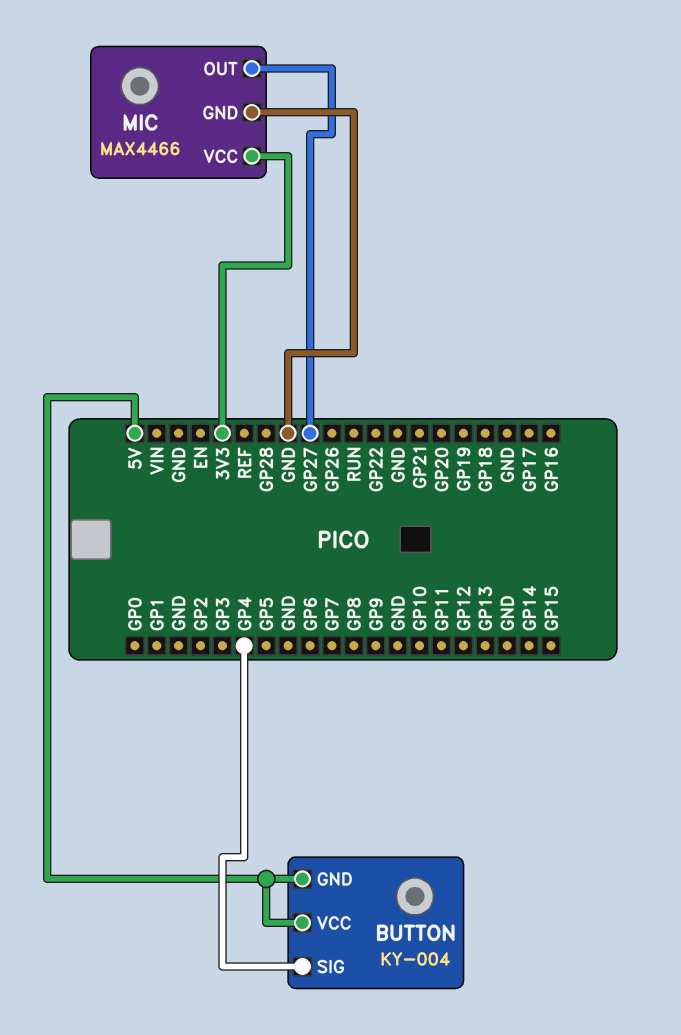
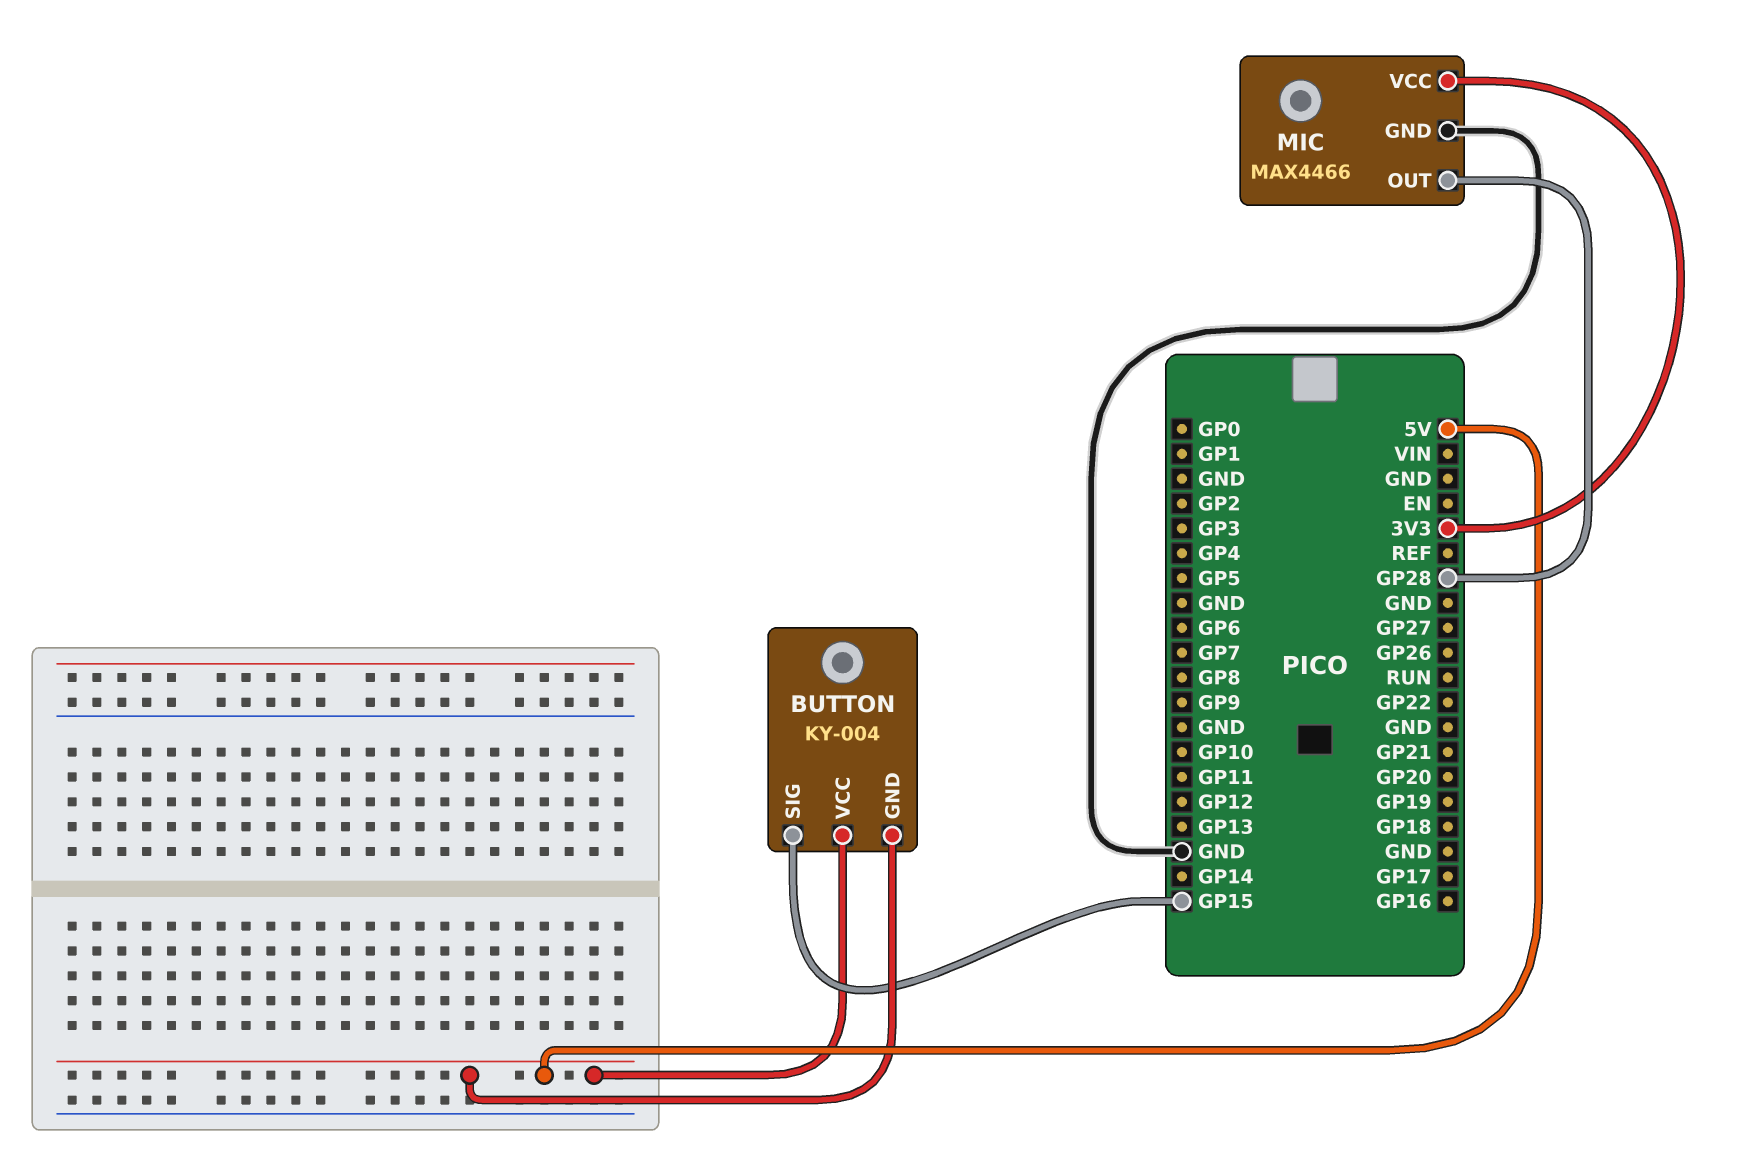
BUTTON pin SIG: GP4 -> GP15
MIC pin OUT: GP27 -> GP28

